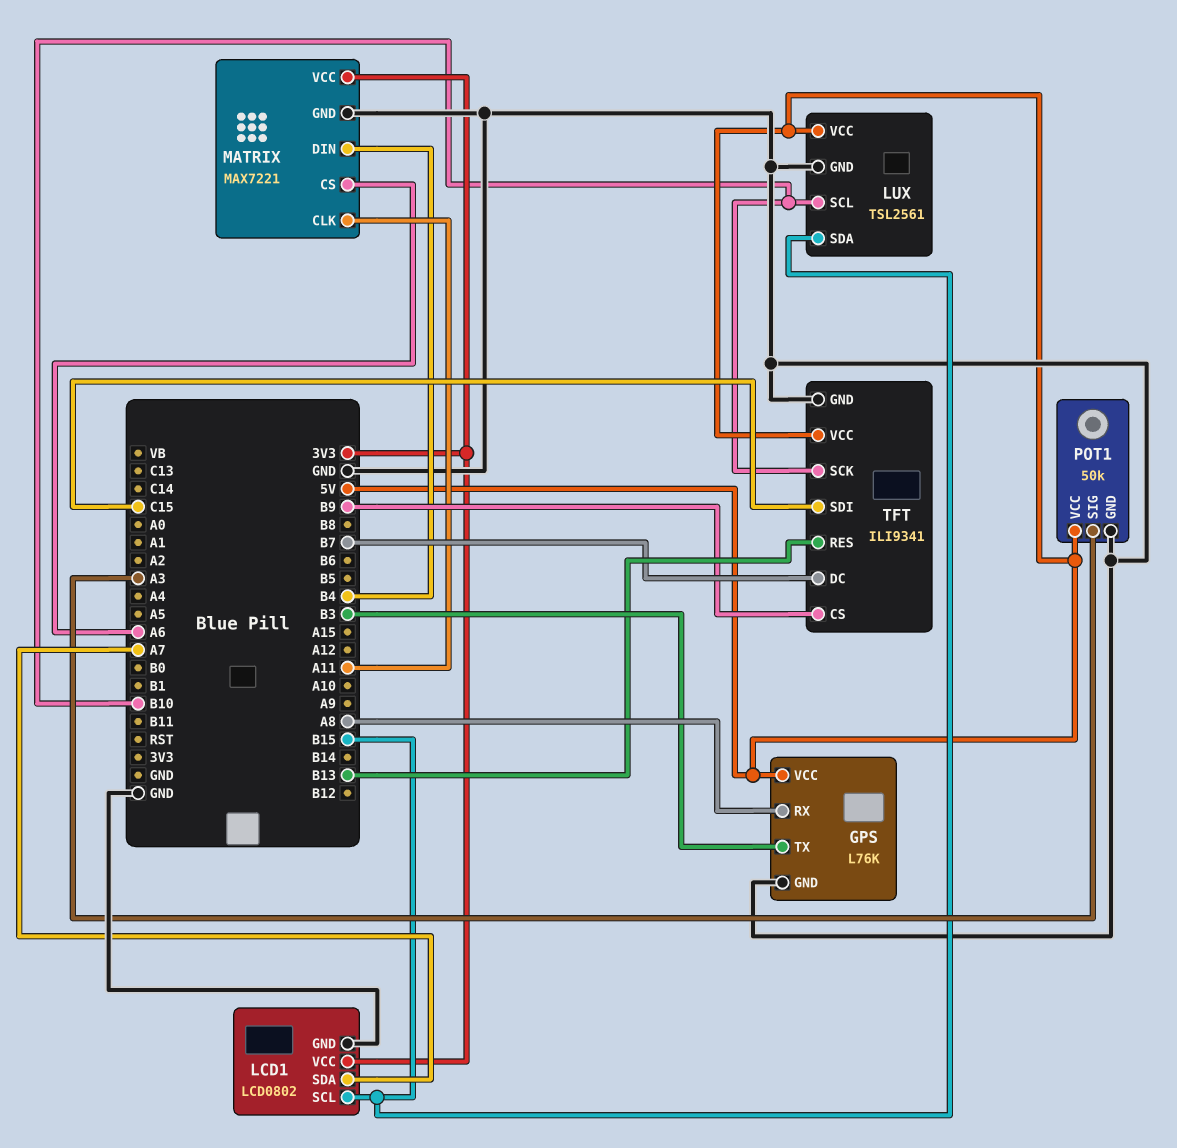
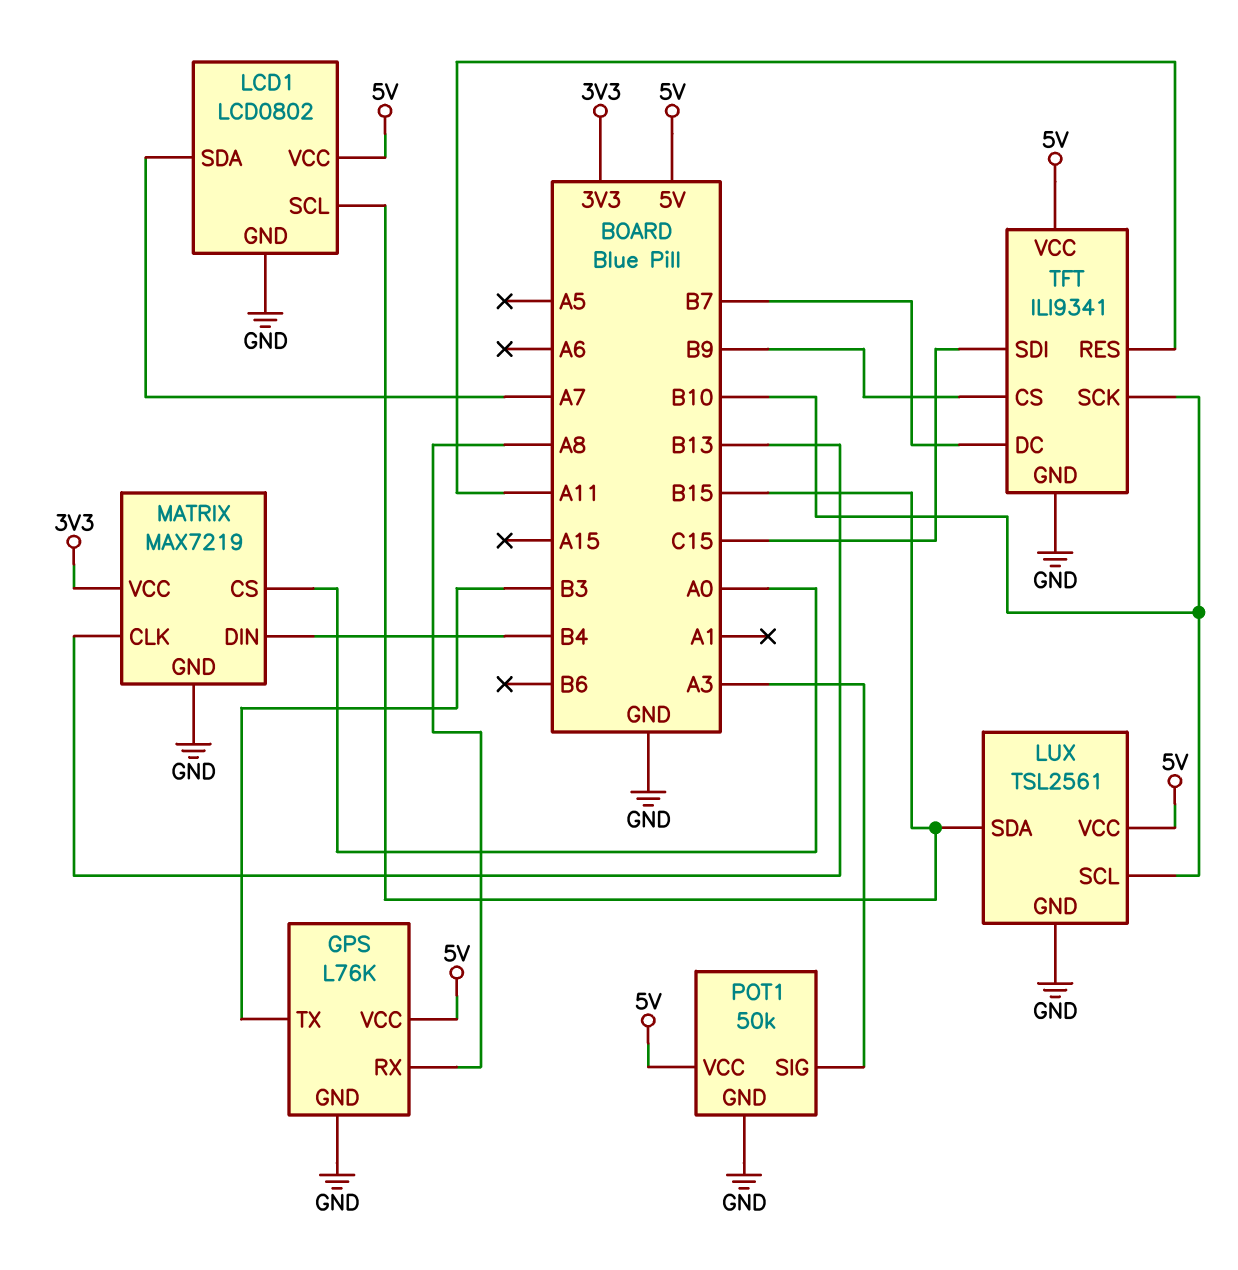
LCD1 pin VCC: 3V3 -> 5V
MATRIX: MAX7221 -> MAX7219
MATRIX pin CLK: A11 -> B13
MATRIX pin CS: A6 -> A0
TFT pin RES: B13 -> A11

